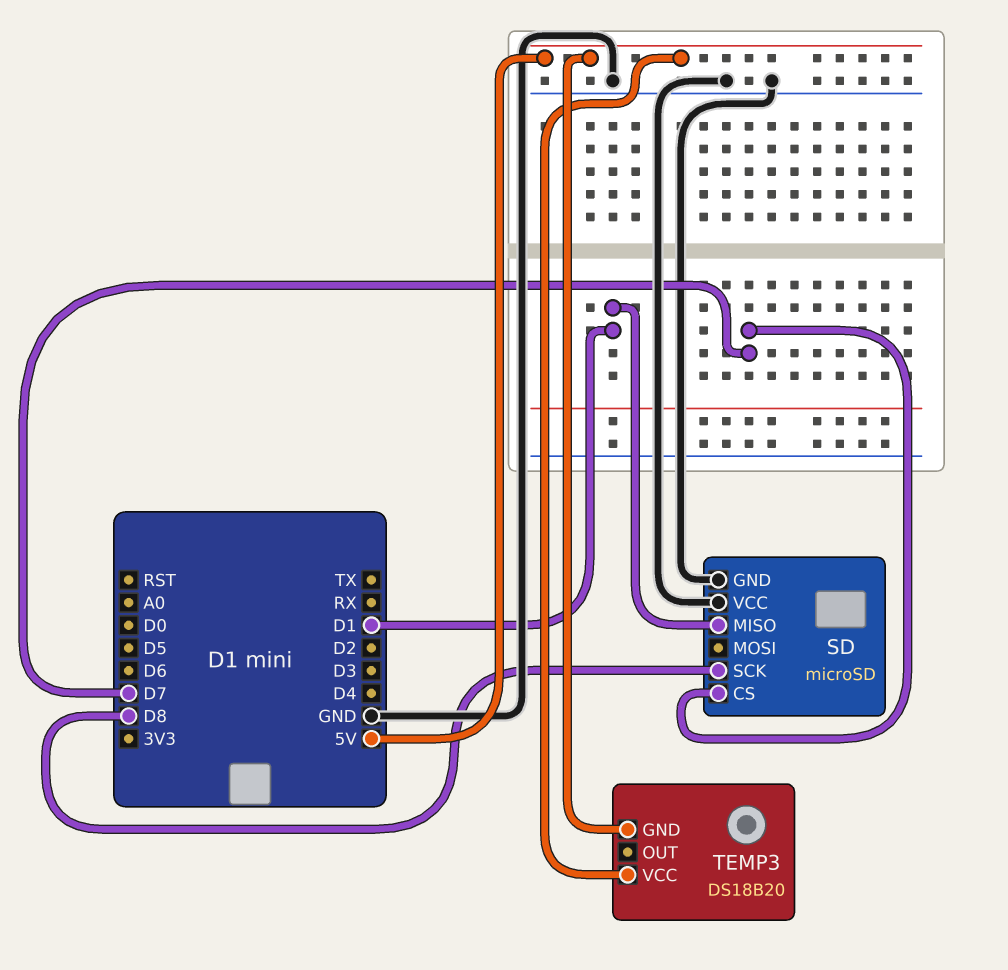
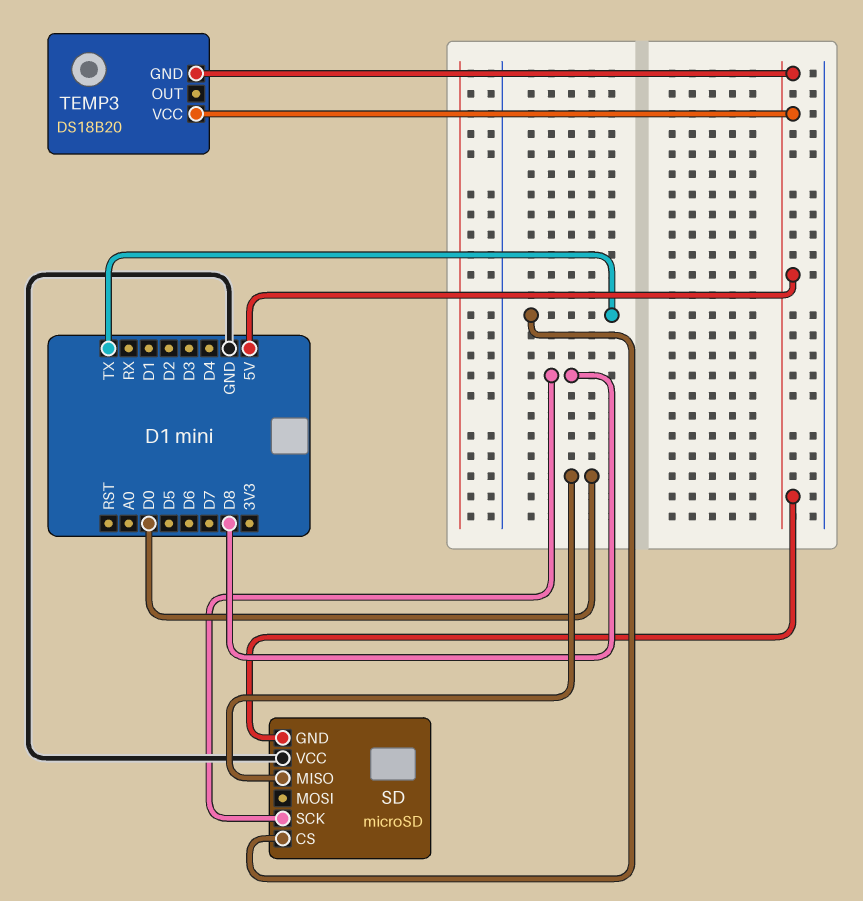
SD pin CS: D7 -> TX
SD pin GND: GND -> 5V
SD pin MISO: D1 -> D0

